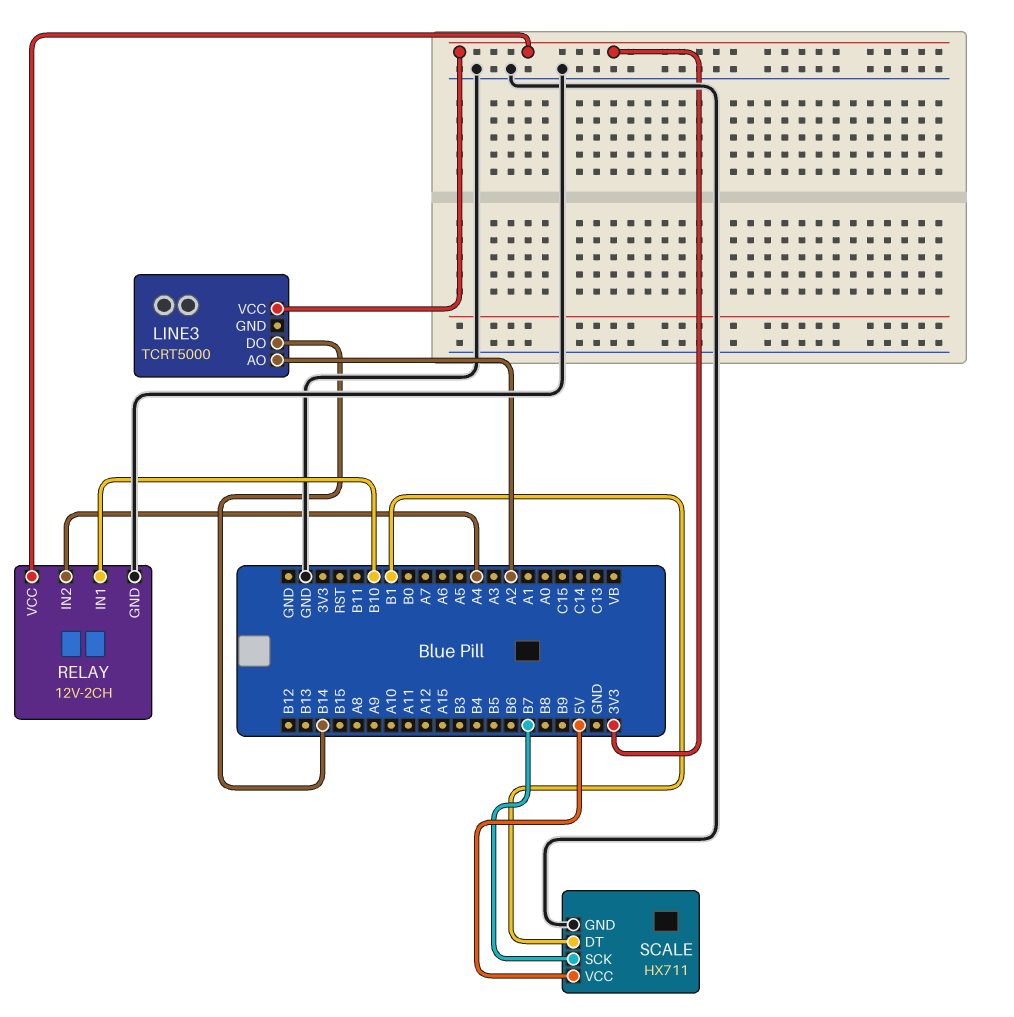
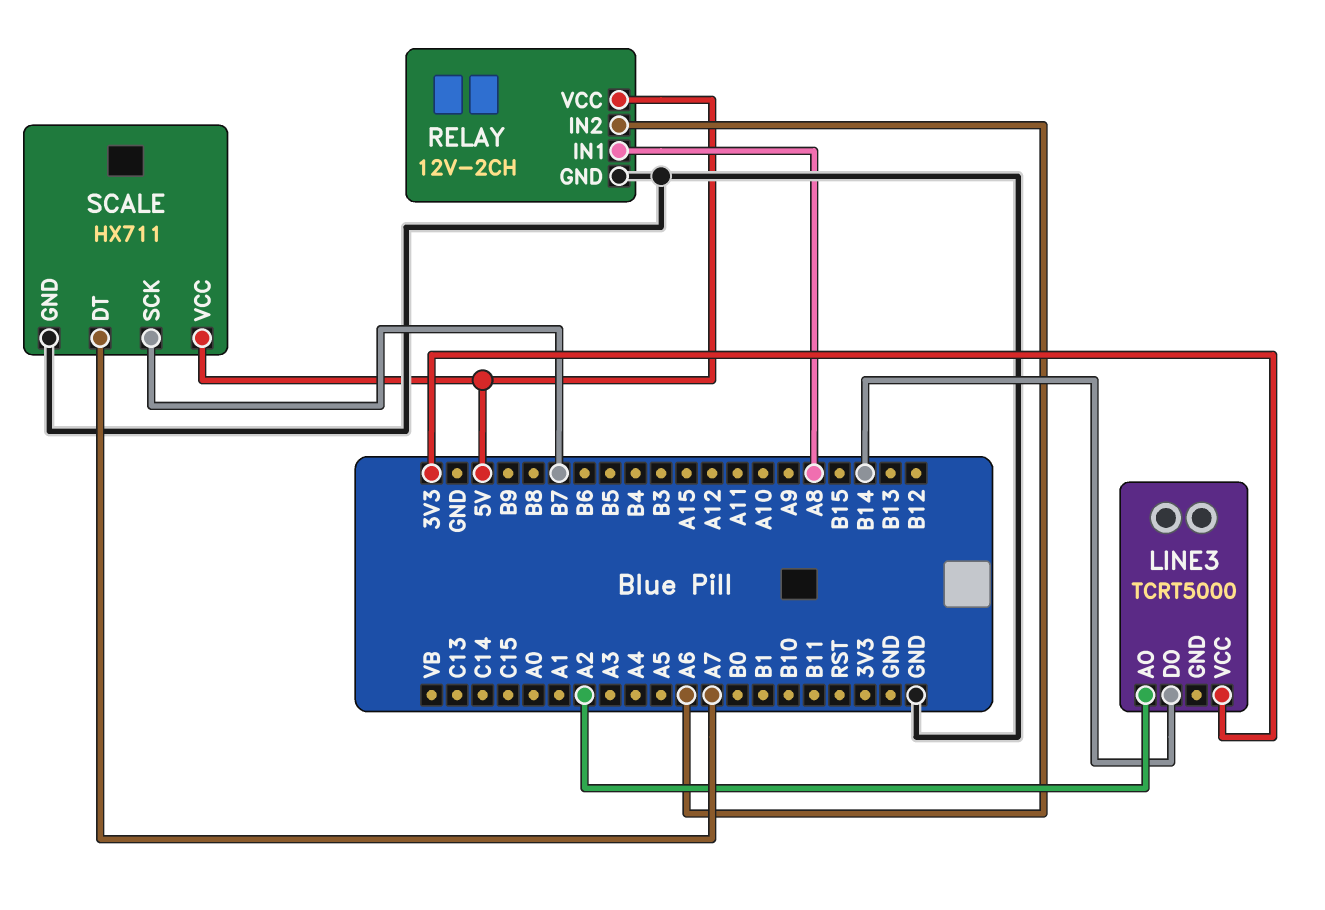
RELAY pin IN1: B10 -> A8
RELAY pin IN2: A4 -> A6
RELAY pin VCC: 3V3 -> 5V
SCALE pin DT: B1 -> A7

